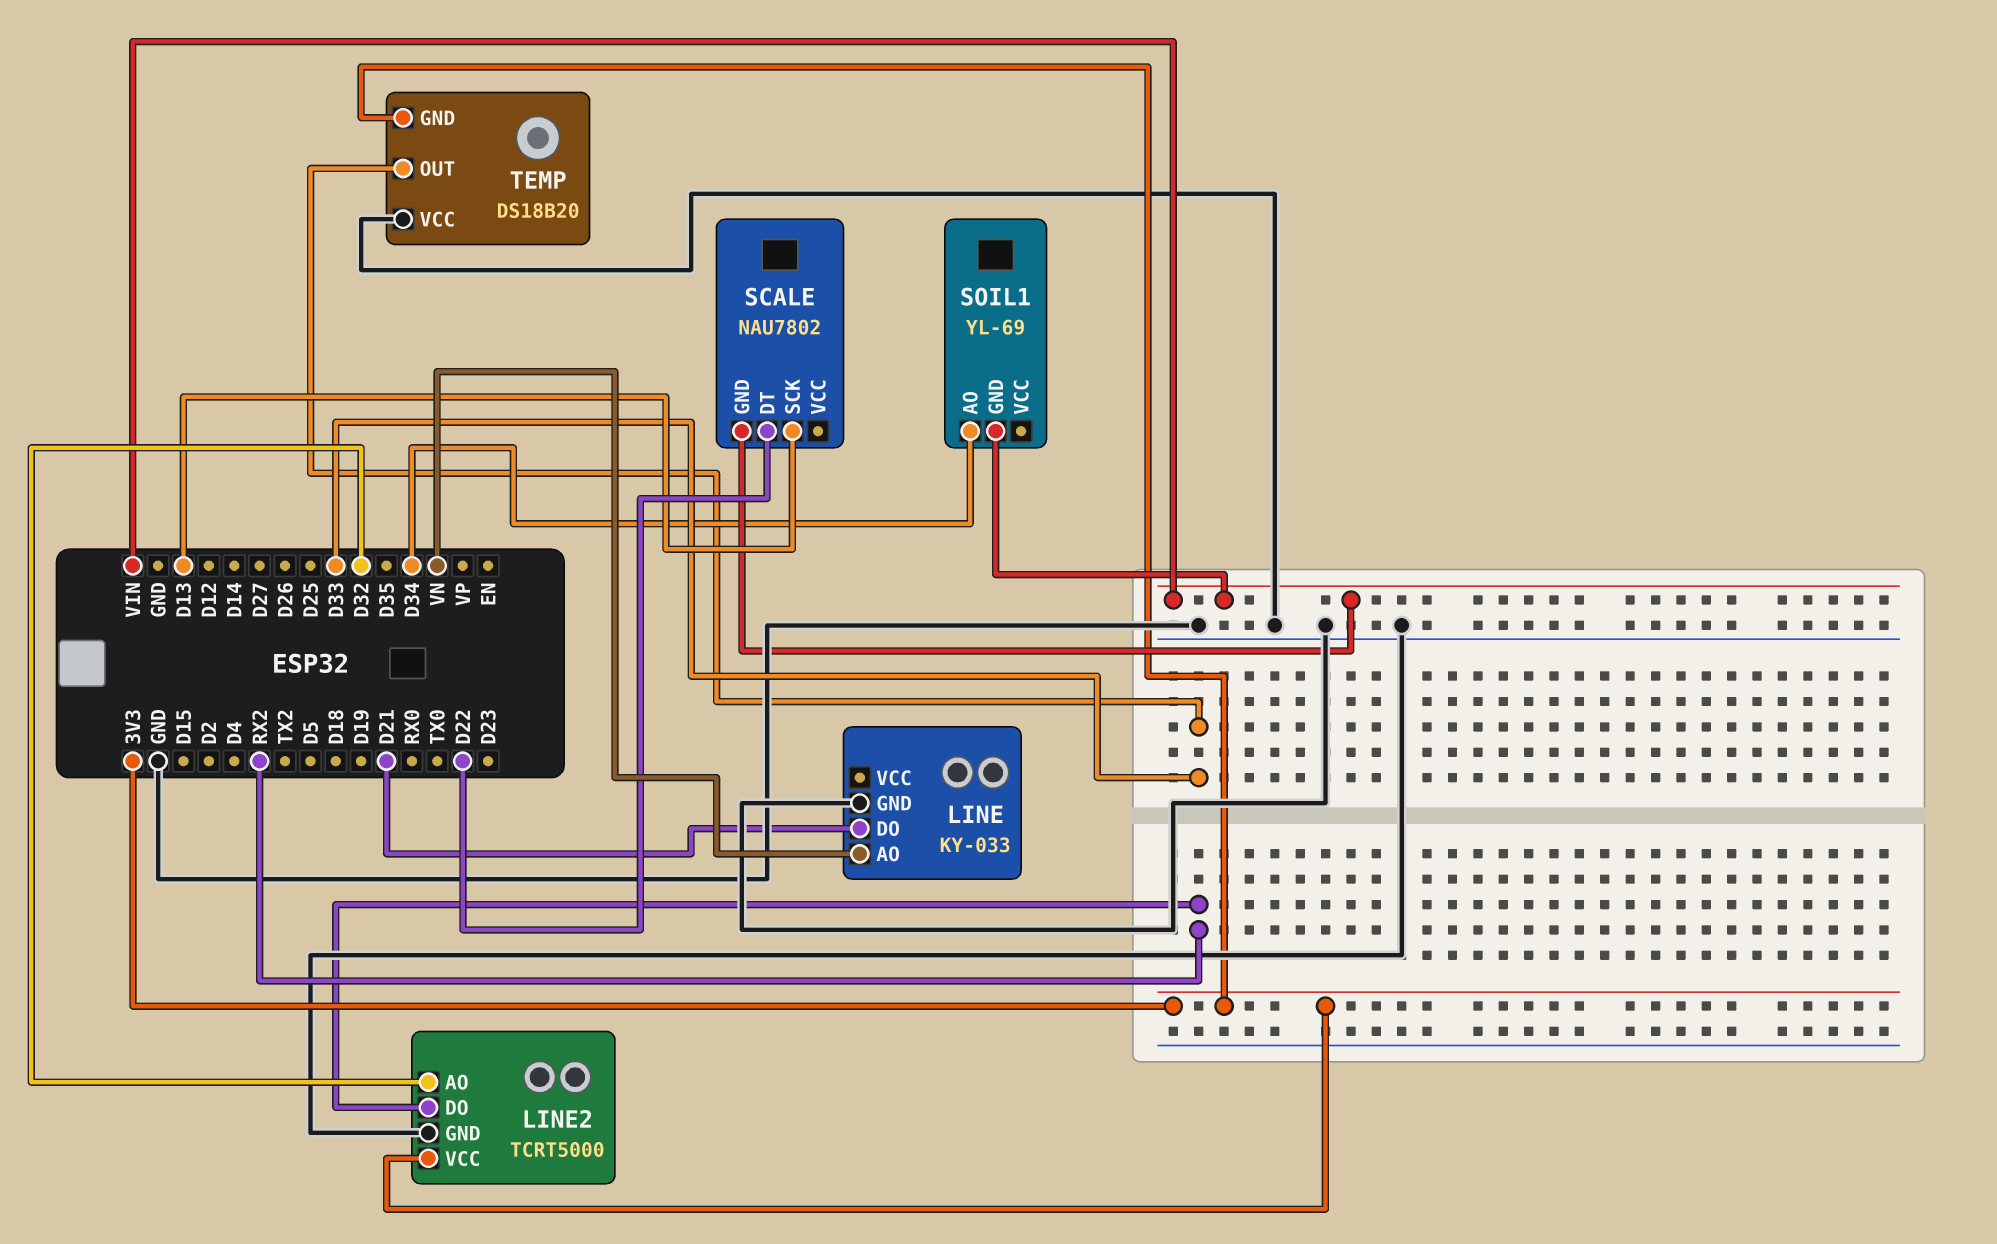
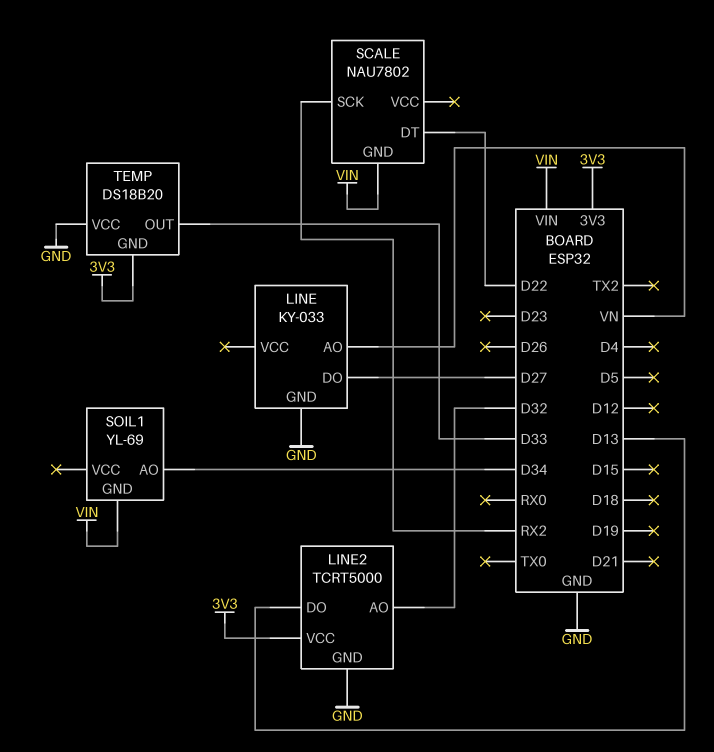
LINE pin DO: D21 -> D27
LINE2 pin DO: RX2 -> D13
SCALE pin SCK: D13 -> RX2

